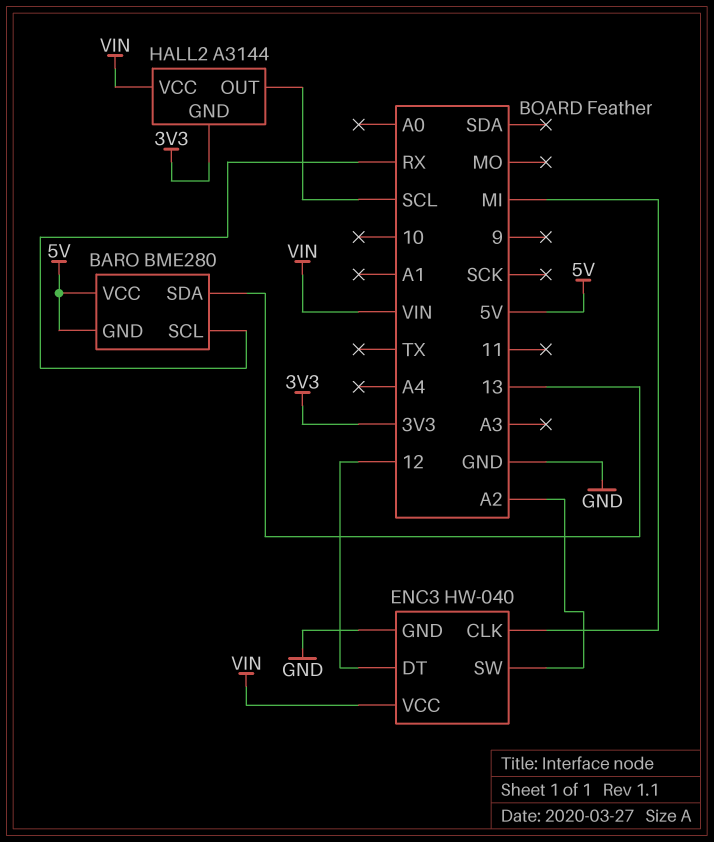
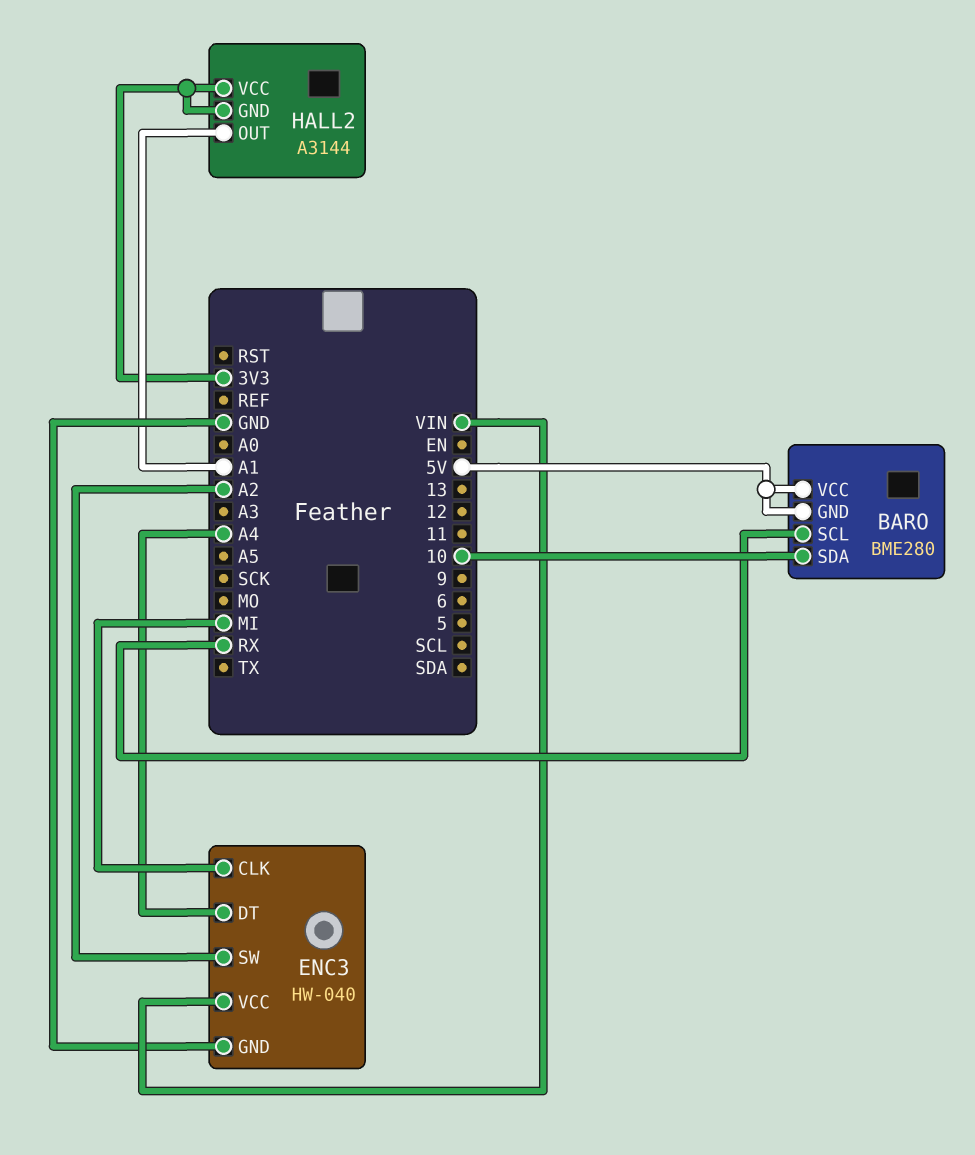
BARO pin SDA: 13 -> 10
ENC3 pin DT: 12 -> A4
HALL2 pin OUT: SCL -> A1
HALL2 pin VCC: VIN -> 3V3

